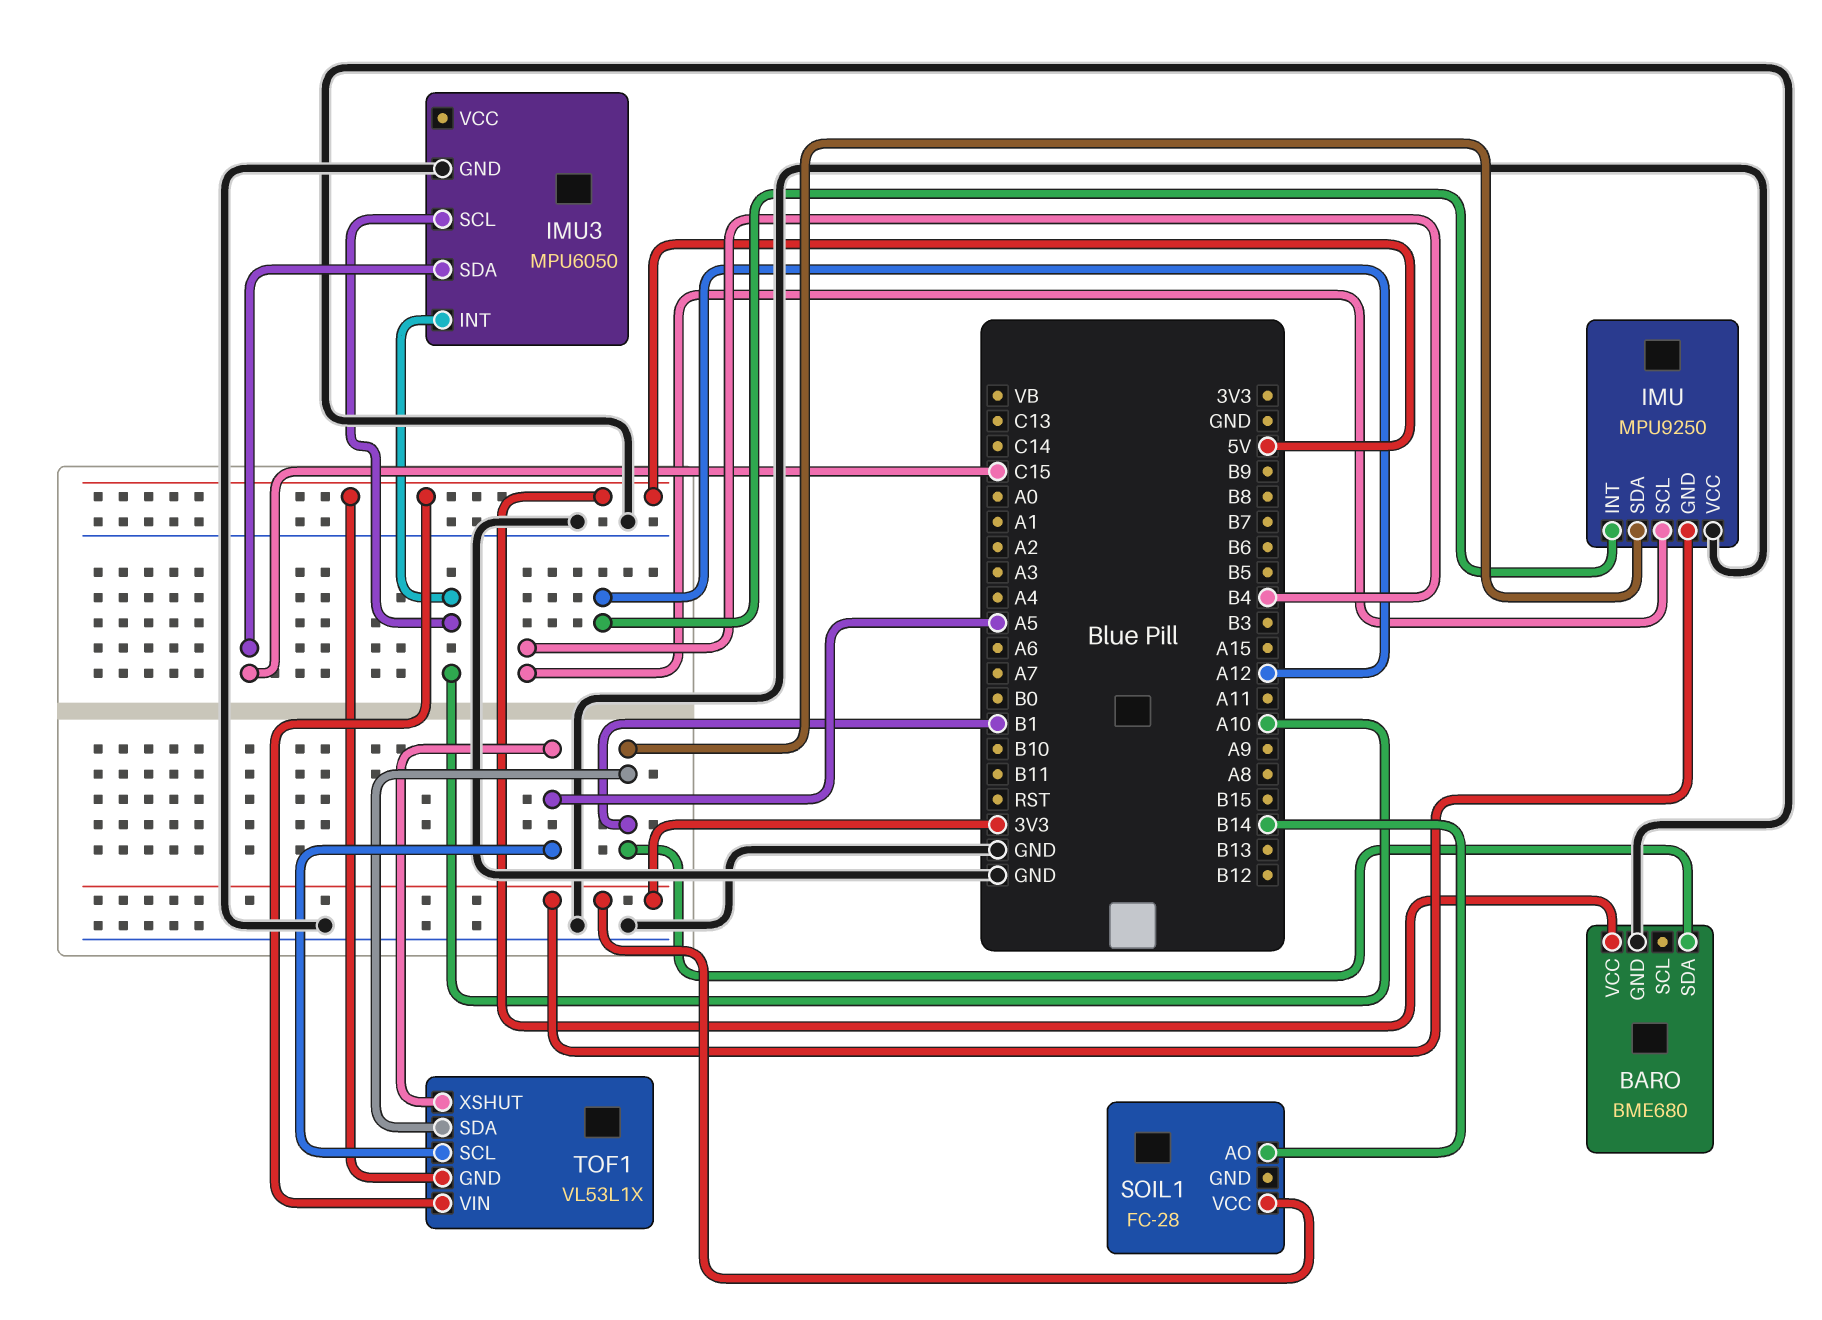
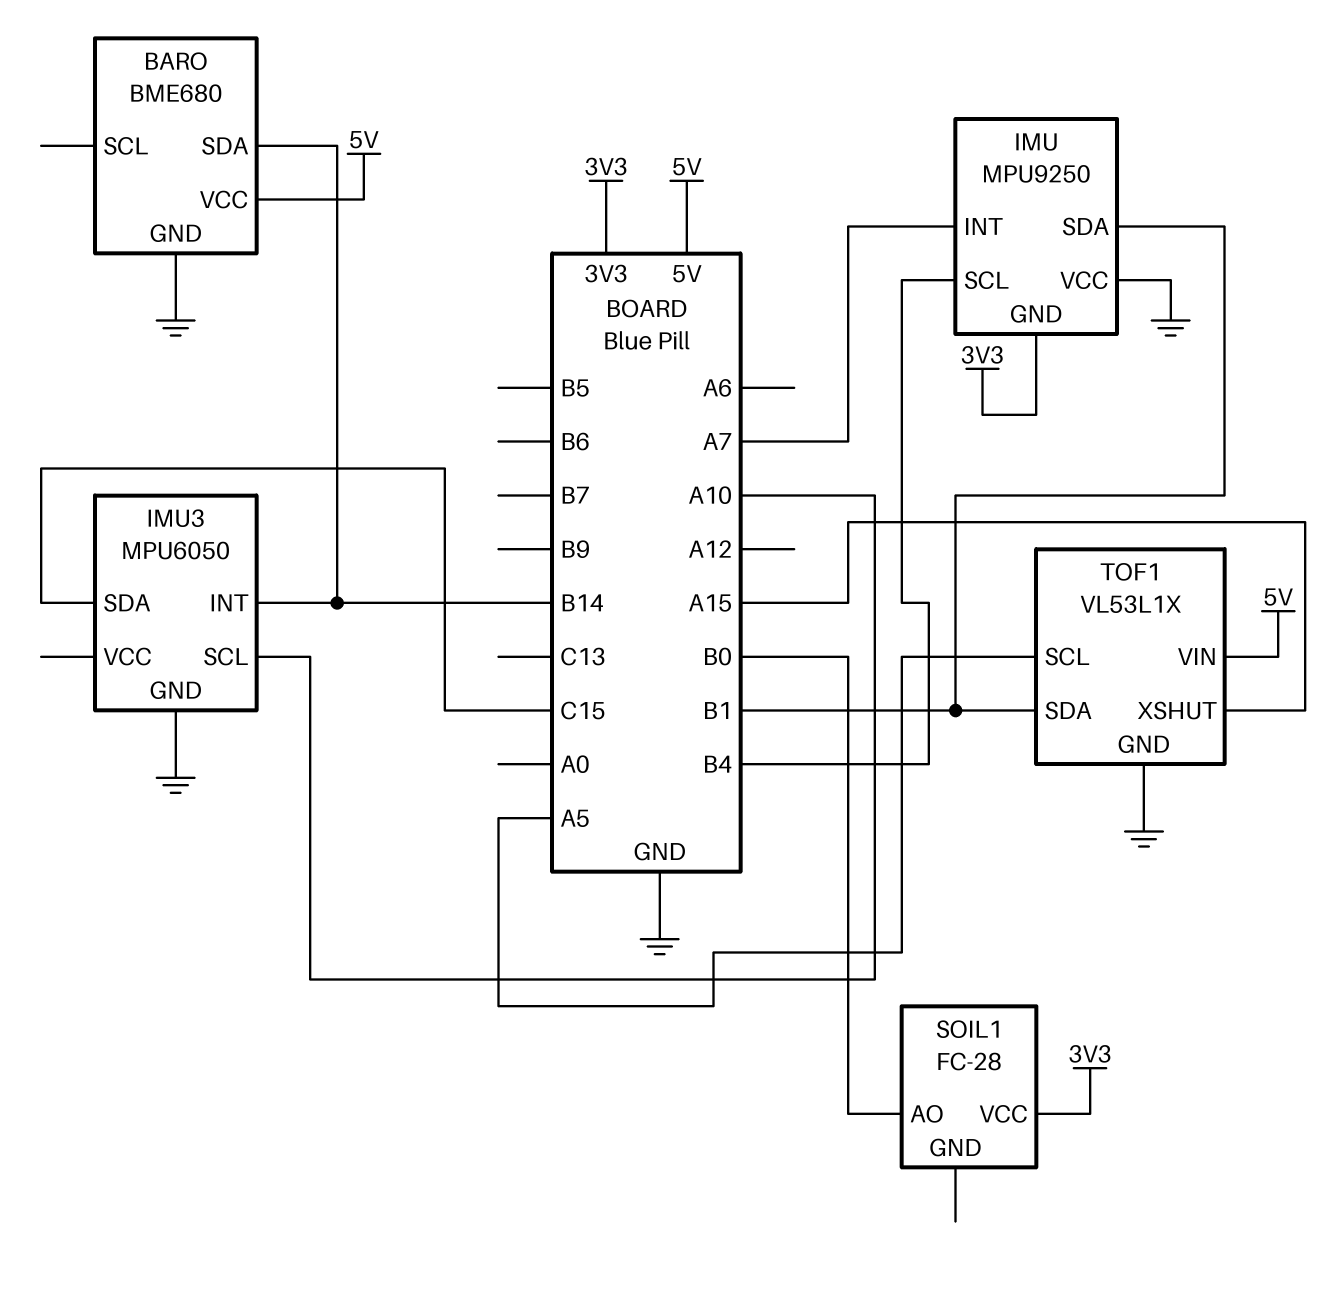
BARO pin SDA: B1 -> B14
IMU pin INT: A12 -> A7
IMU3 pin INT: A10 -> B14
SOIL1 pin AO: B14 -> B0
TOF1 pin GND: 5V -> GND
TOF1 pin XSHUT: A5 -> A15

